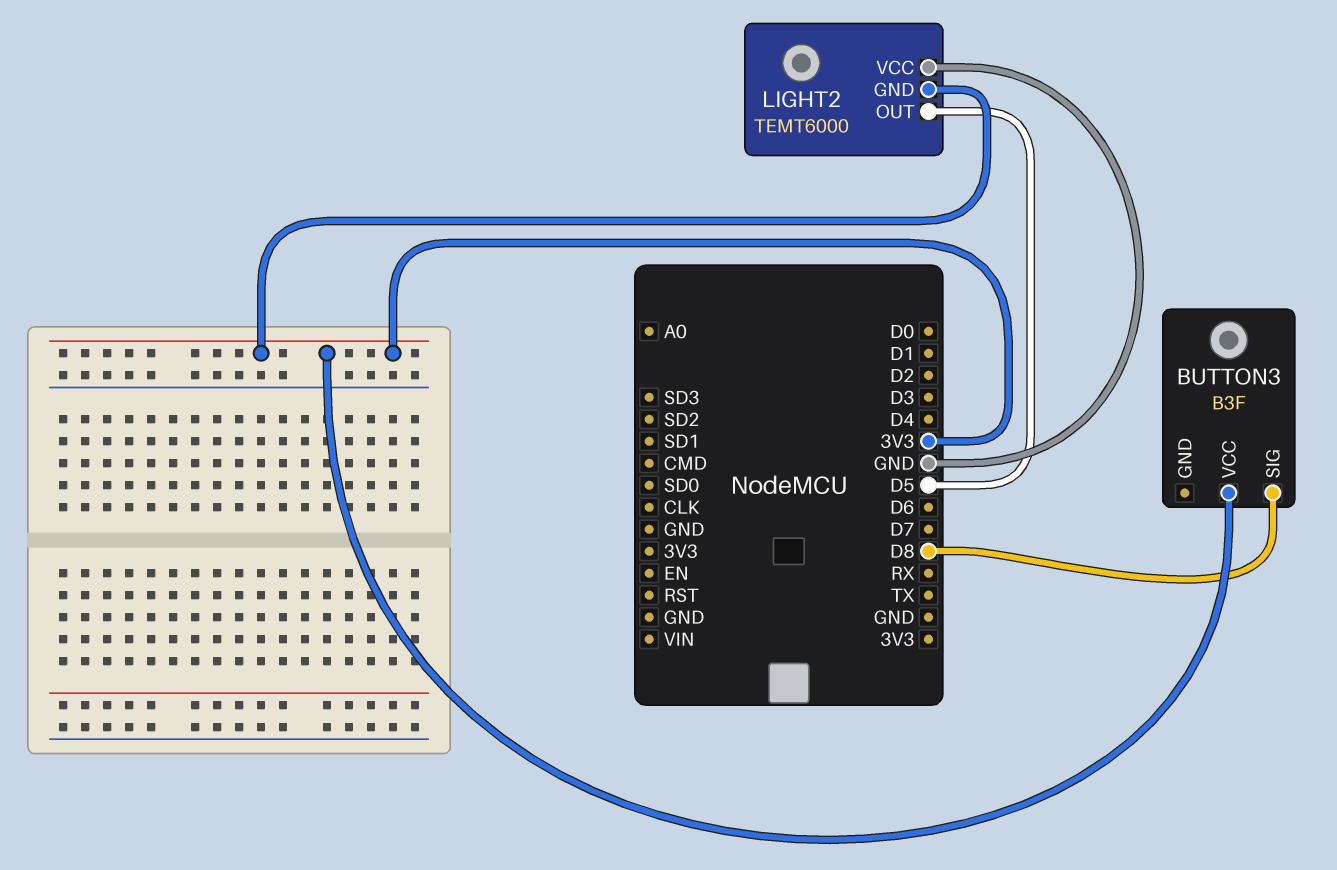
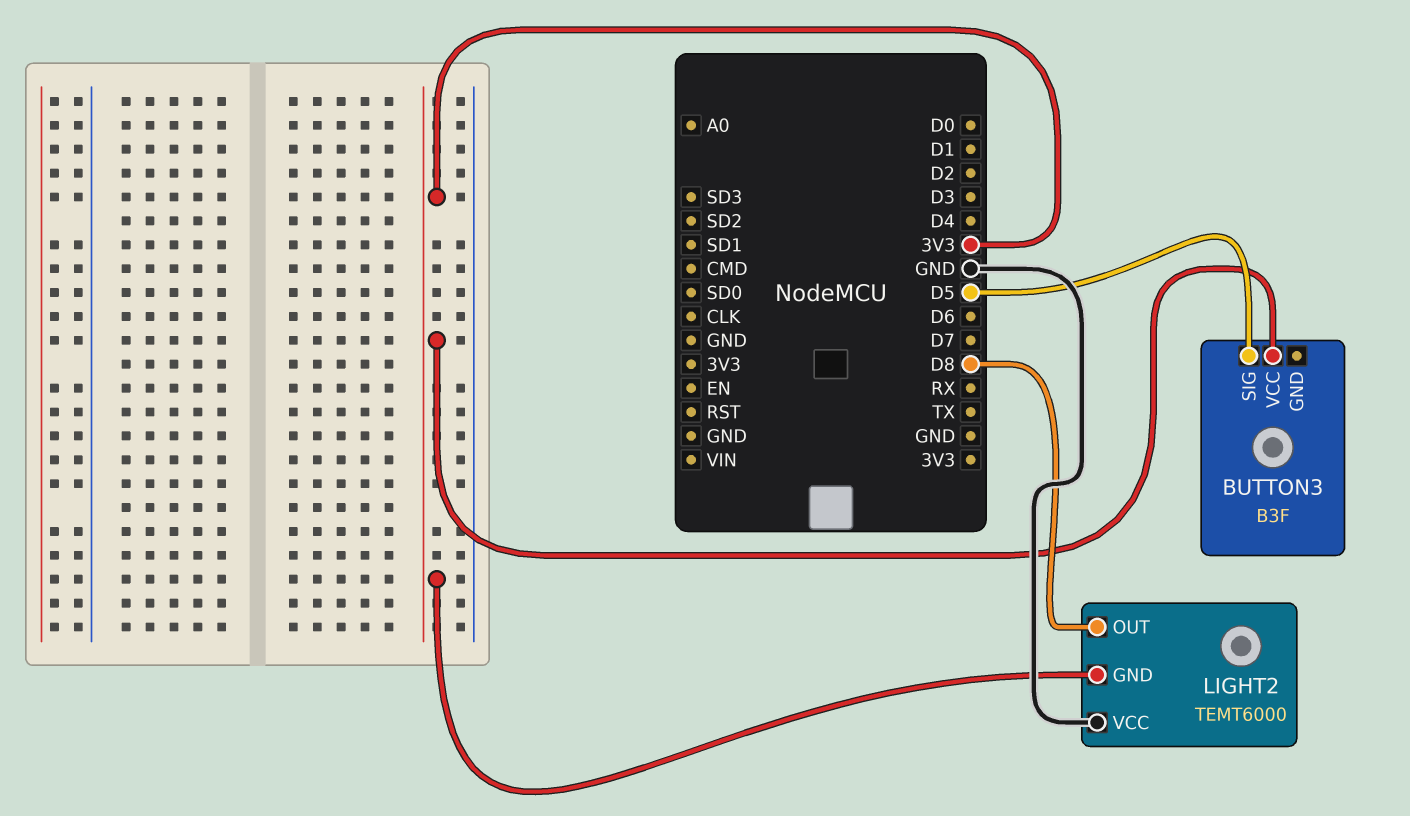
BUTTON3 pin SIG: D8 -> D5
LIGHT2 pin OUT: D5 -> D8

